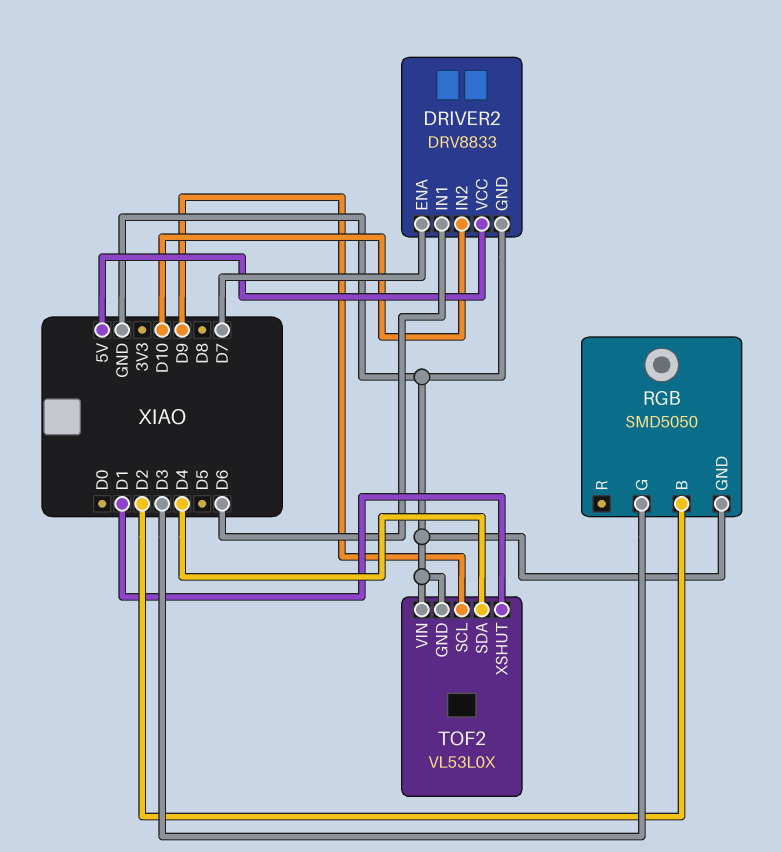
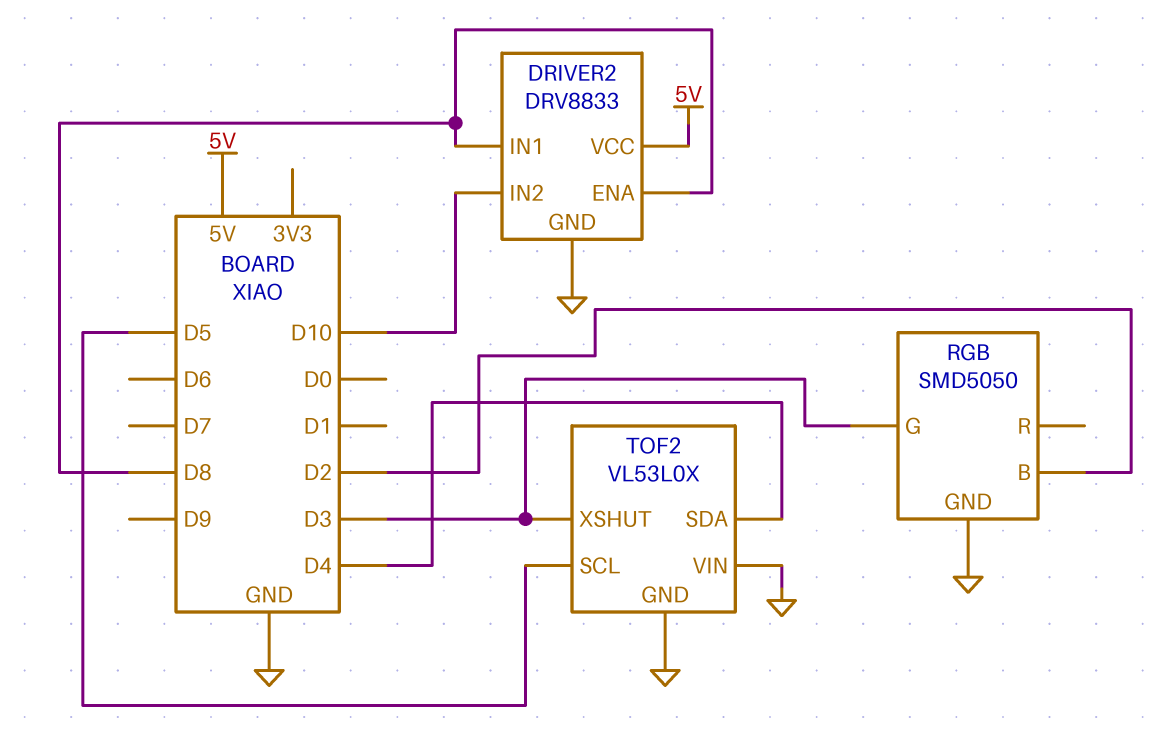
DRIVER2 pin ENA: D7 -> D8
DRIVER2 pin IN1: D6 -> D8
TOF2 pin SCL: D9 -> D5
TOF2 pin XSHUT: D1 -> D3

